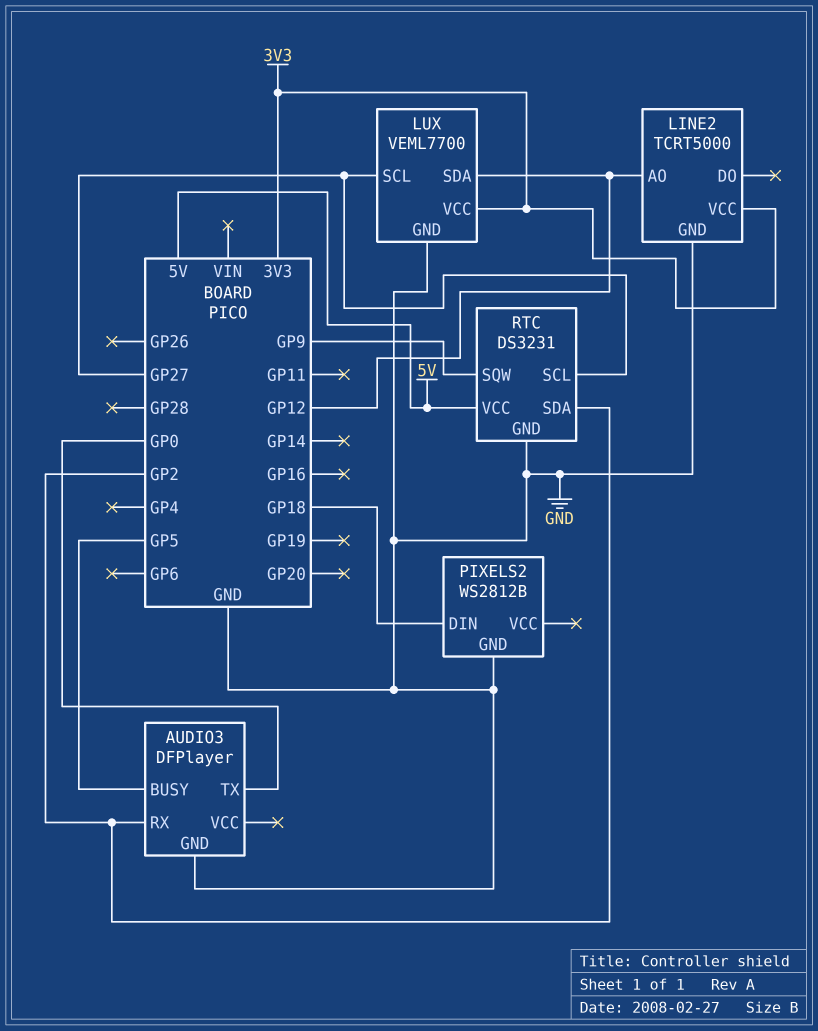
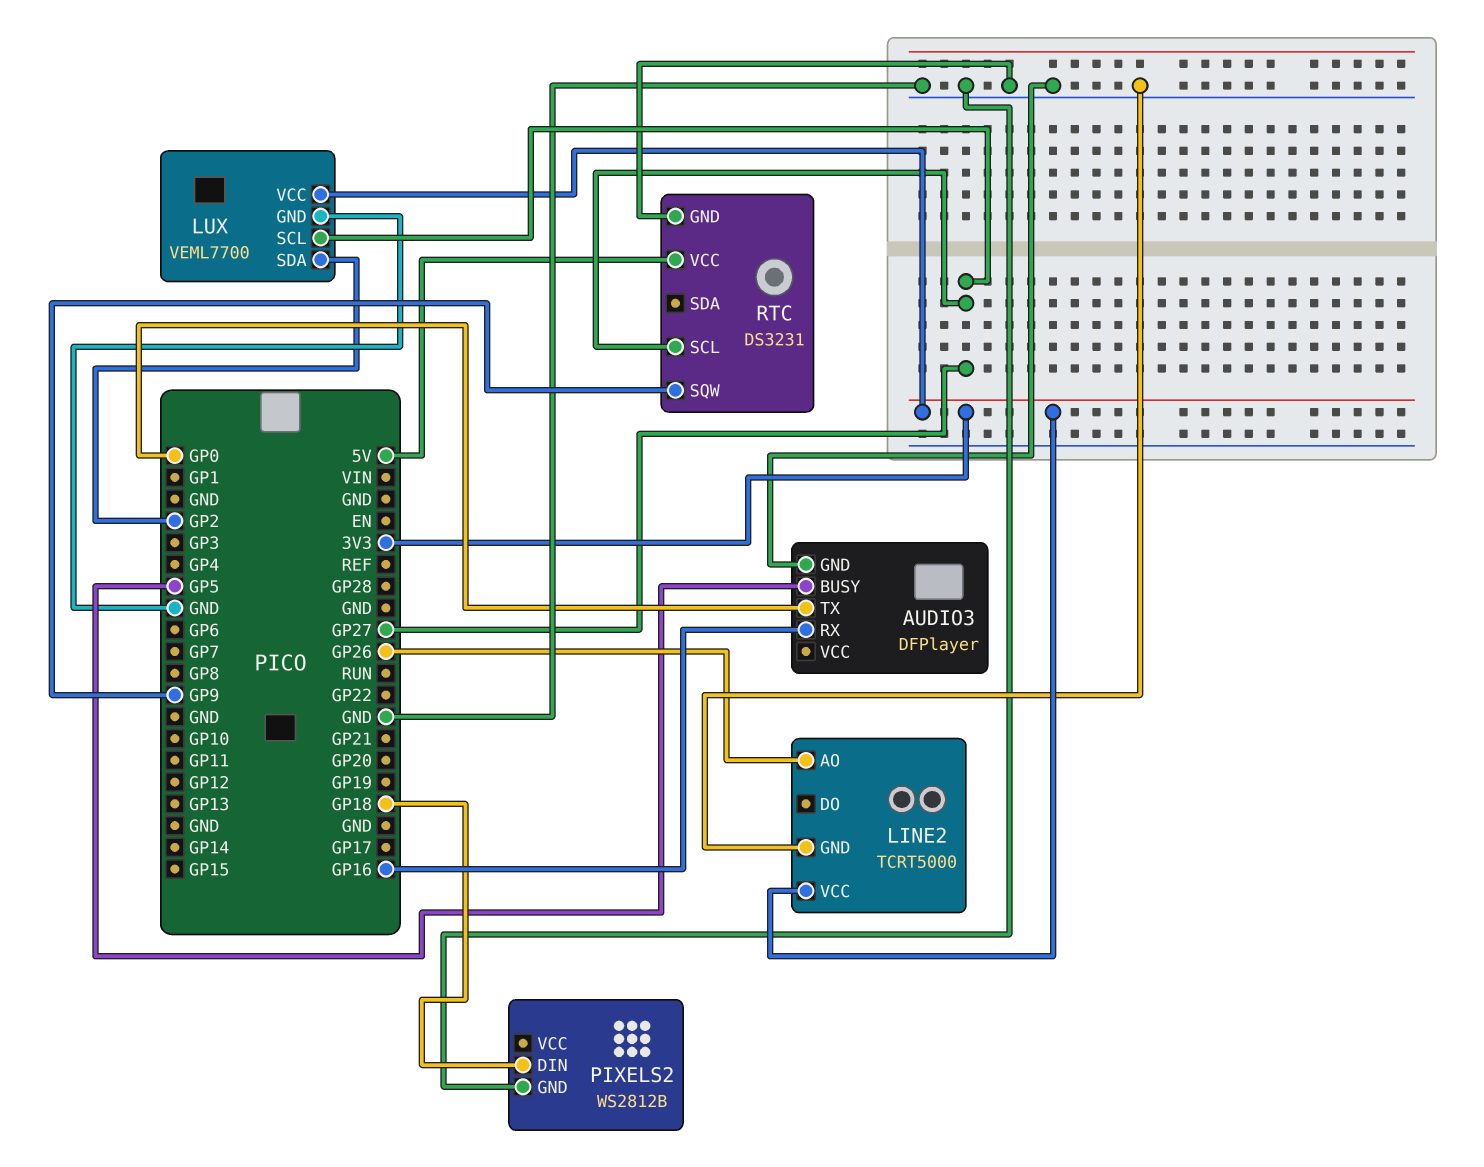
AUDIO3 pin RX: GP2 -> GP16
LINE2 pin AO: GP12 -> GP26
LUX pin SDA: GP12 -> GP2
RTC pin SDA: GP2 -> none

